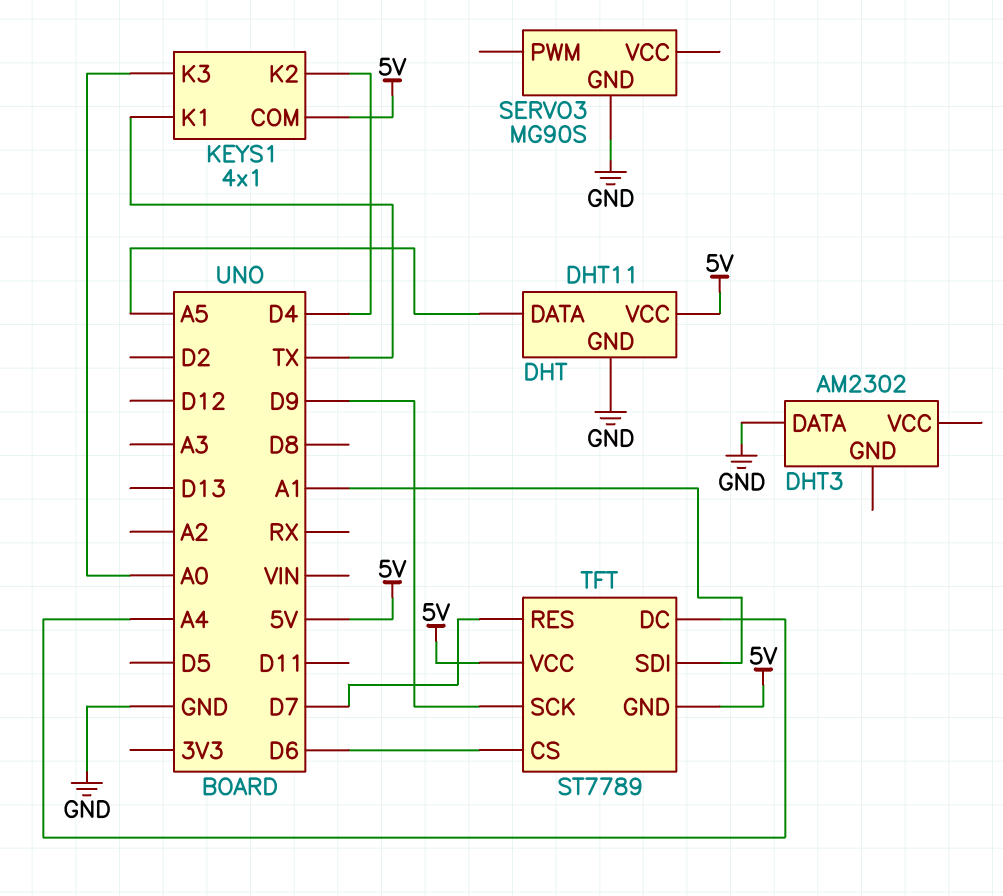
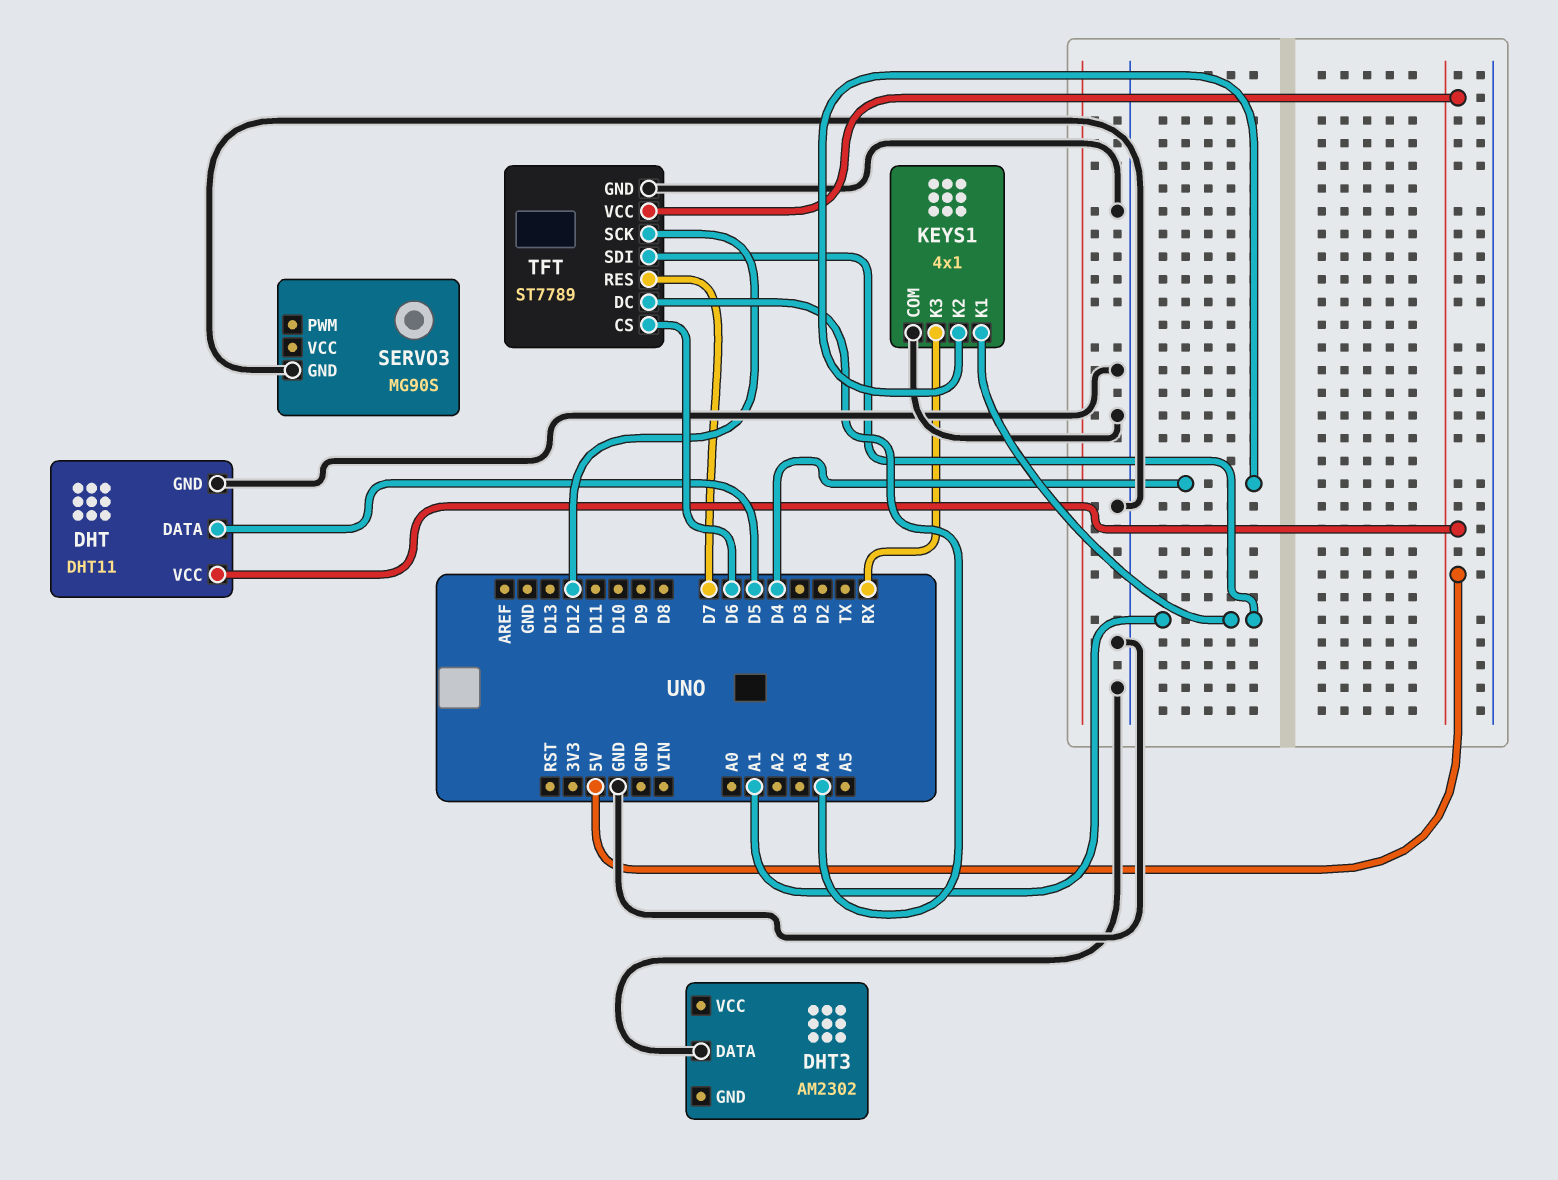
DHT pin DATA: A5 -> D5
KEYS1 pin COM: 5V -> GND
KEYS1 pin K1: TX -> A1
KEYS1 pin K3: A0 -> RX
TFT pin GND: 5V -> GND
TFT pin SCK: D9 -> D12

